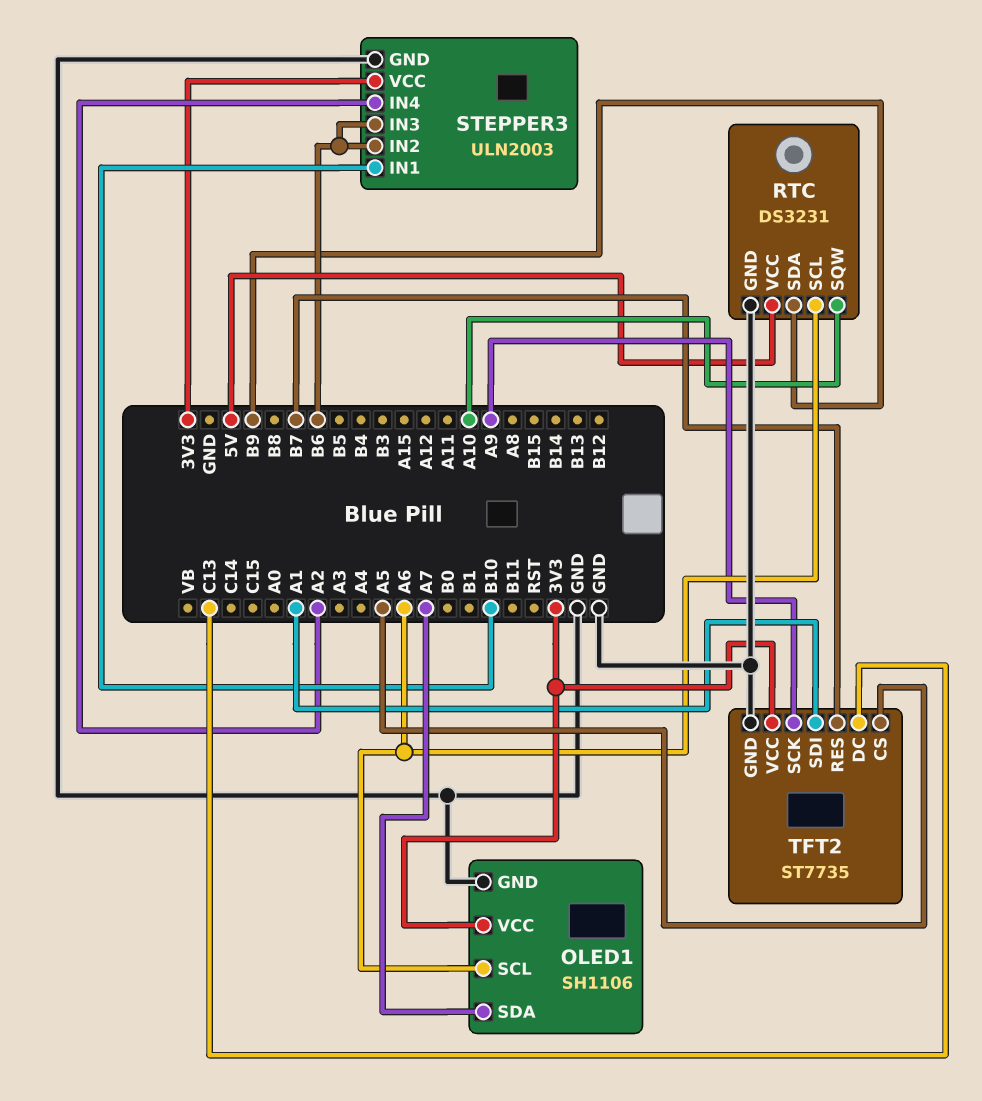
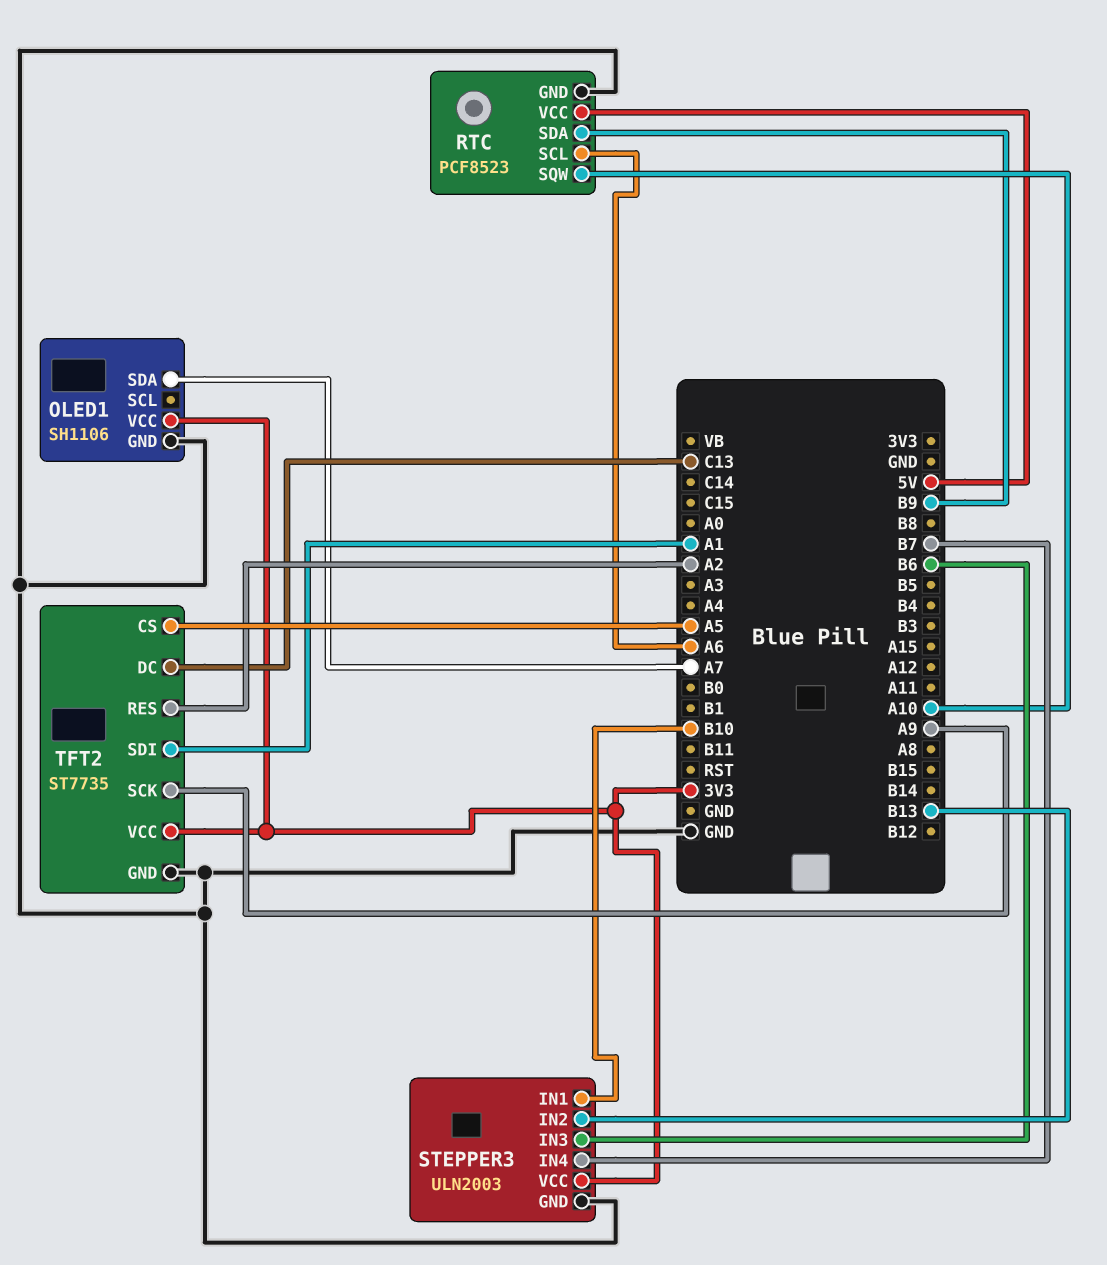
OLED1 pin SCL: A6 -> none
RTC: DS3231 -> PCF8523
STEPPER3 pin IN2: B6 -> B13
STEPPER3 pin IN4: A2 -> B7
TFT2 pin RES: B7 -> A2

